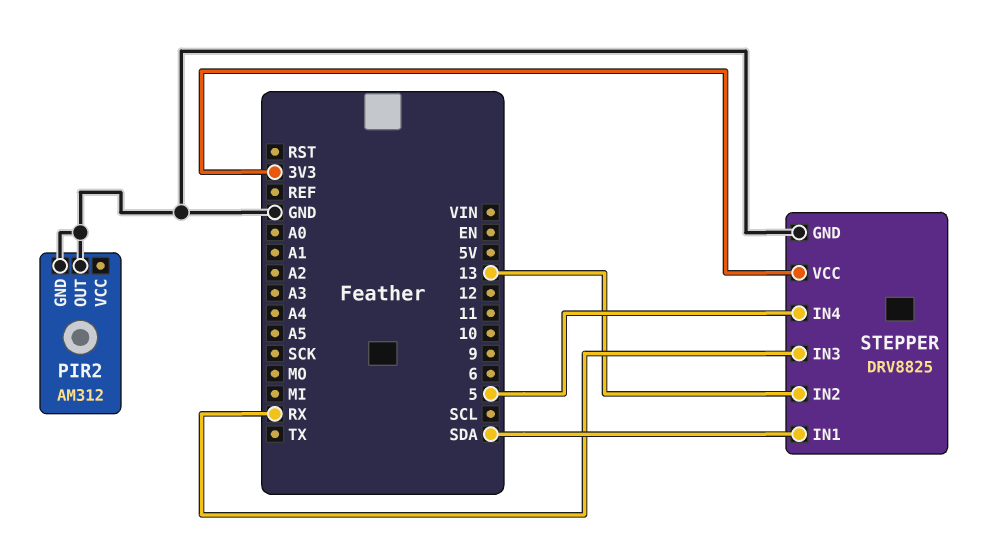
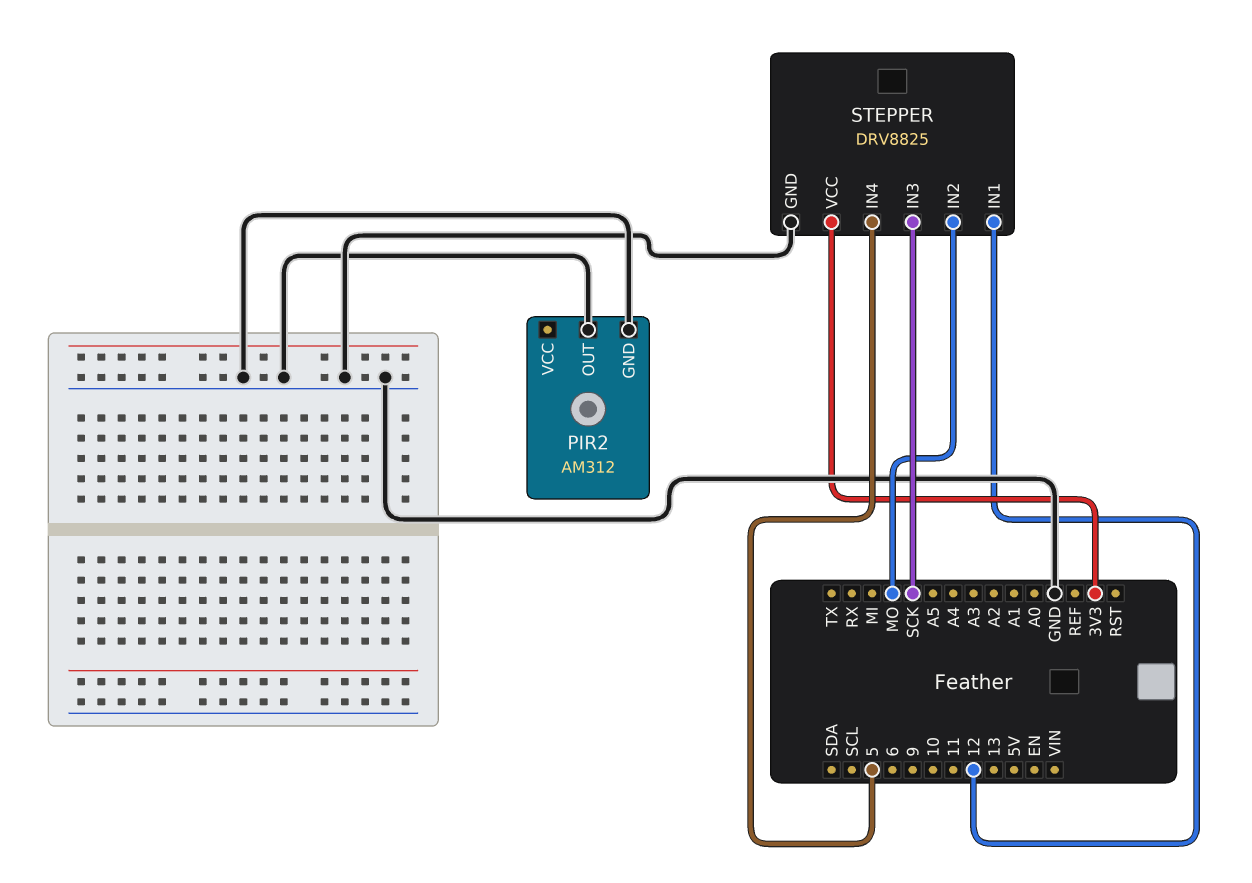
STEPPER pin IN1: SDA -> 12
STEPPER pin IN2: 13 -> MO
STEPPER pin IN3: RX -> SCK

